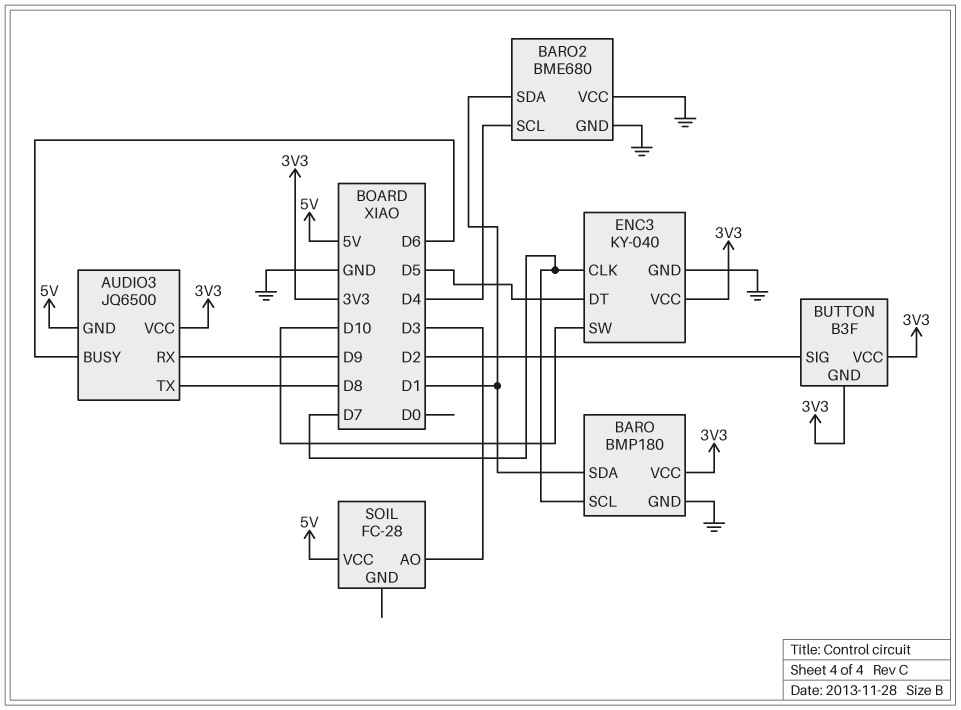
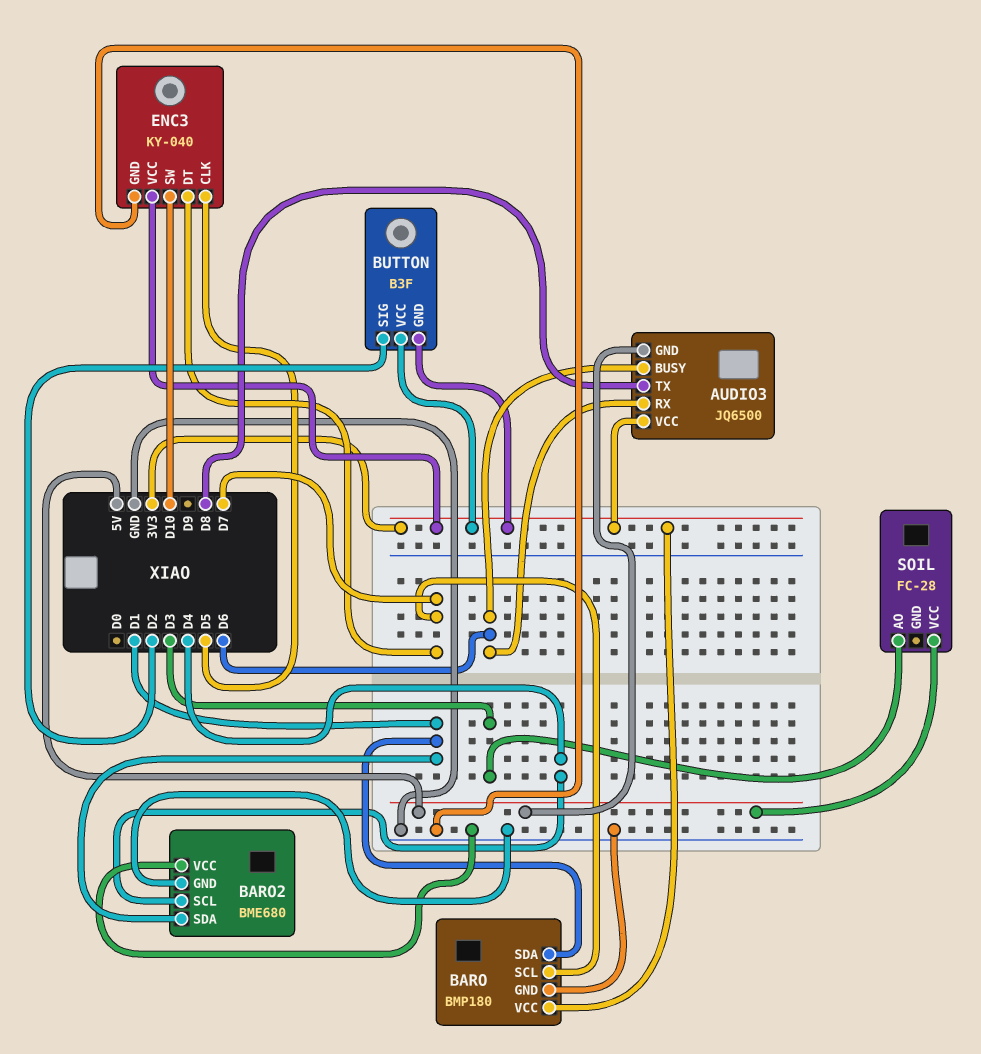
AUDIO3 pin RX: D9 -> D6
ENC3 pin CLK: D7 -> D5
ENC3 pin DT: D5 -> D7

